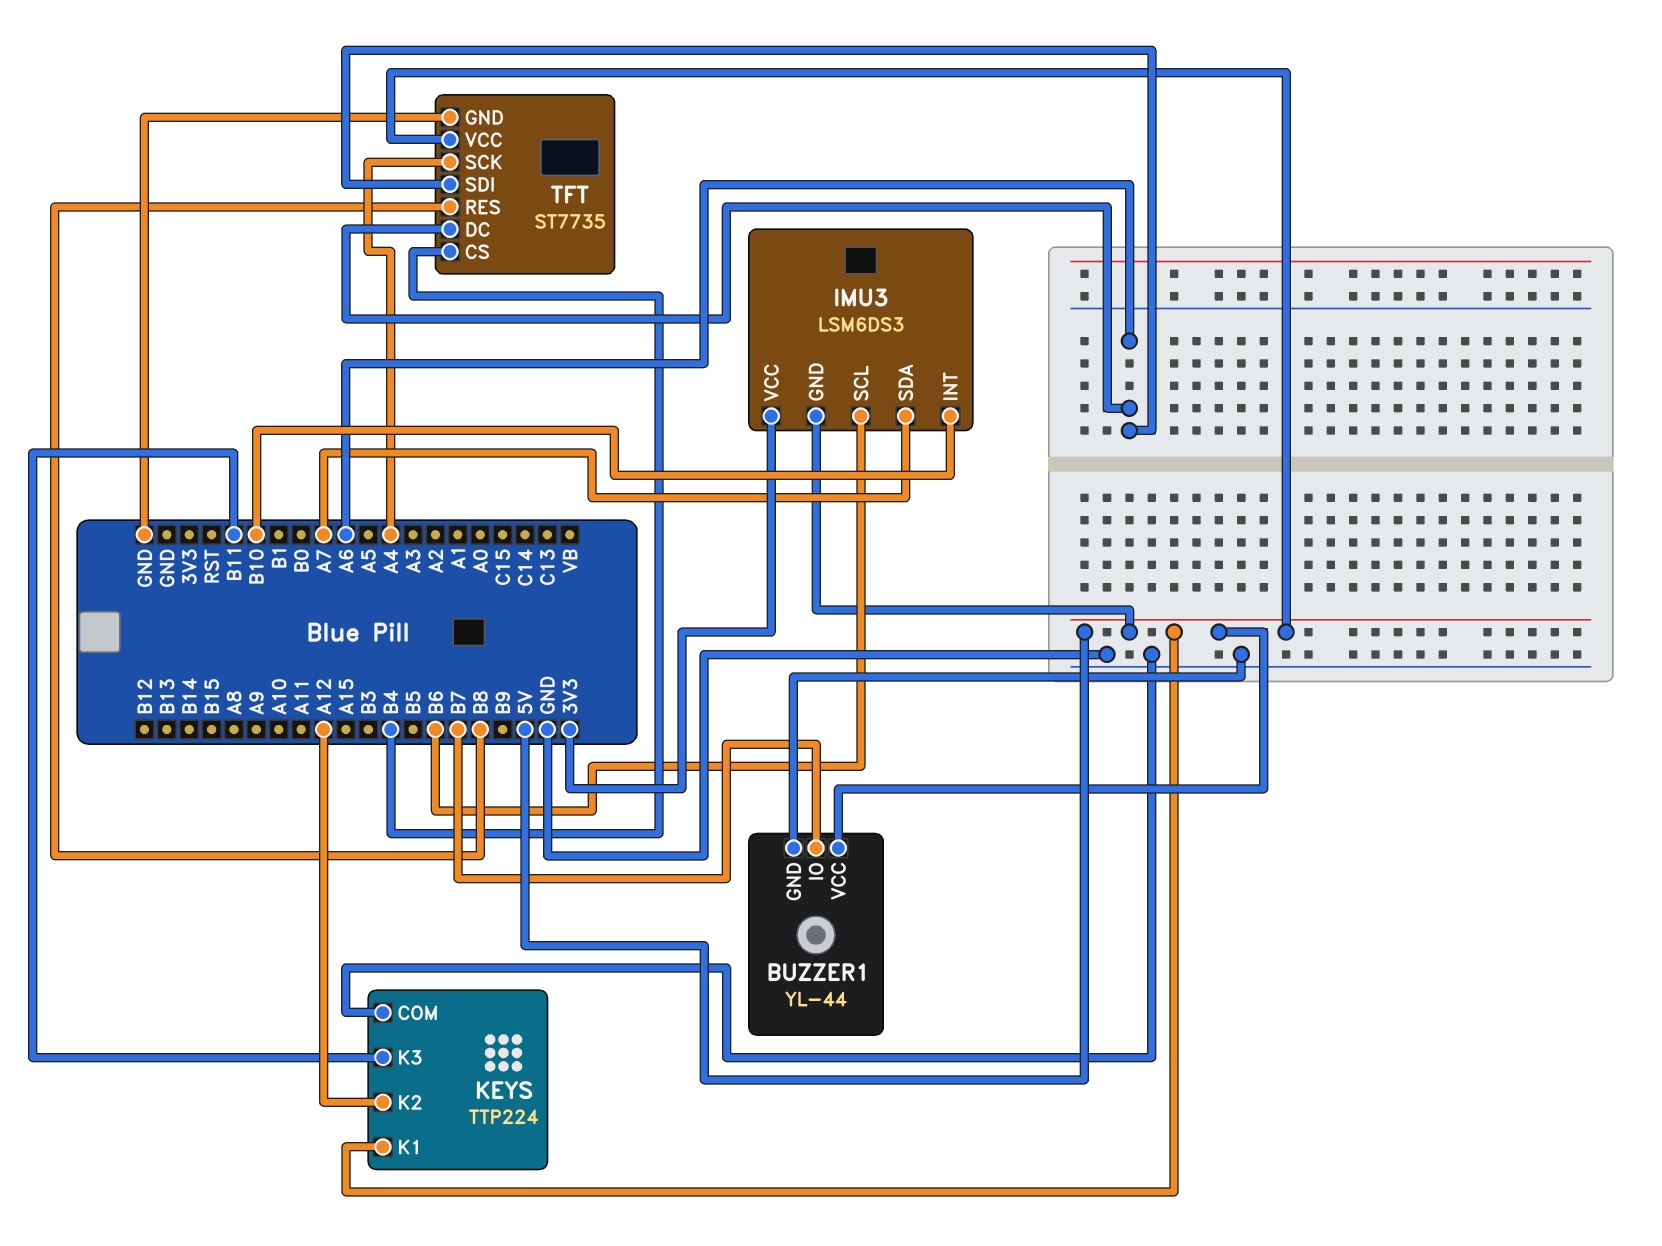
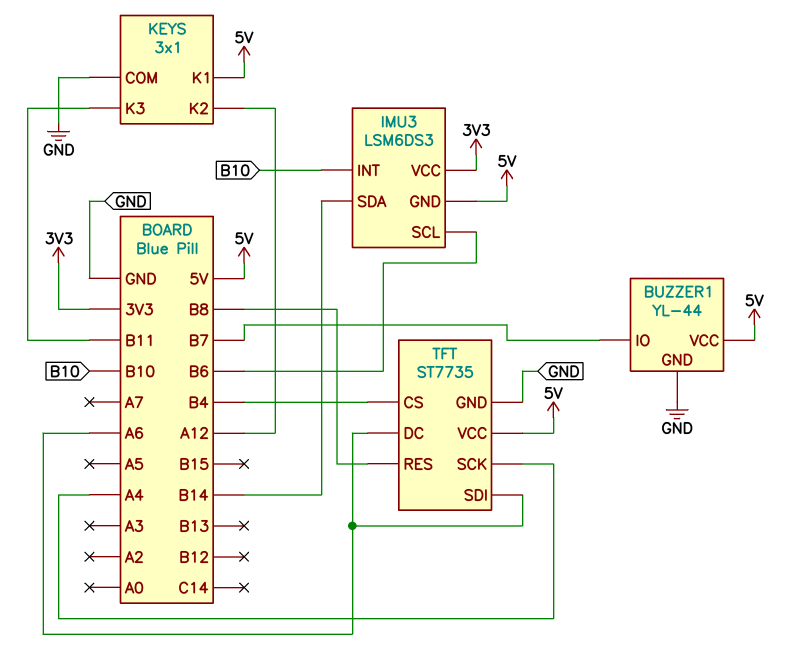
IMU3 pin SDA: A7 -> B14
KEYS: TTP224 -> 3x1

